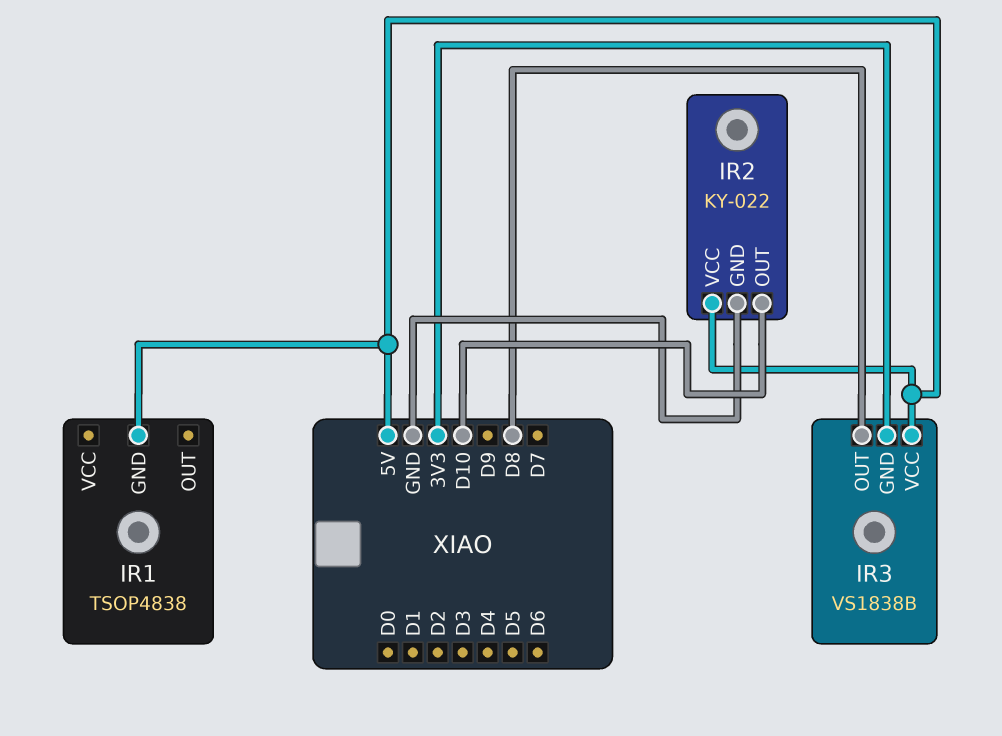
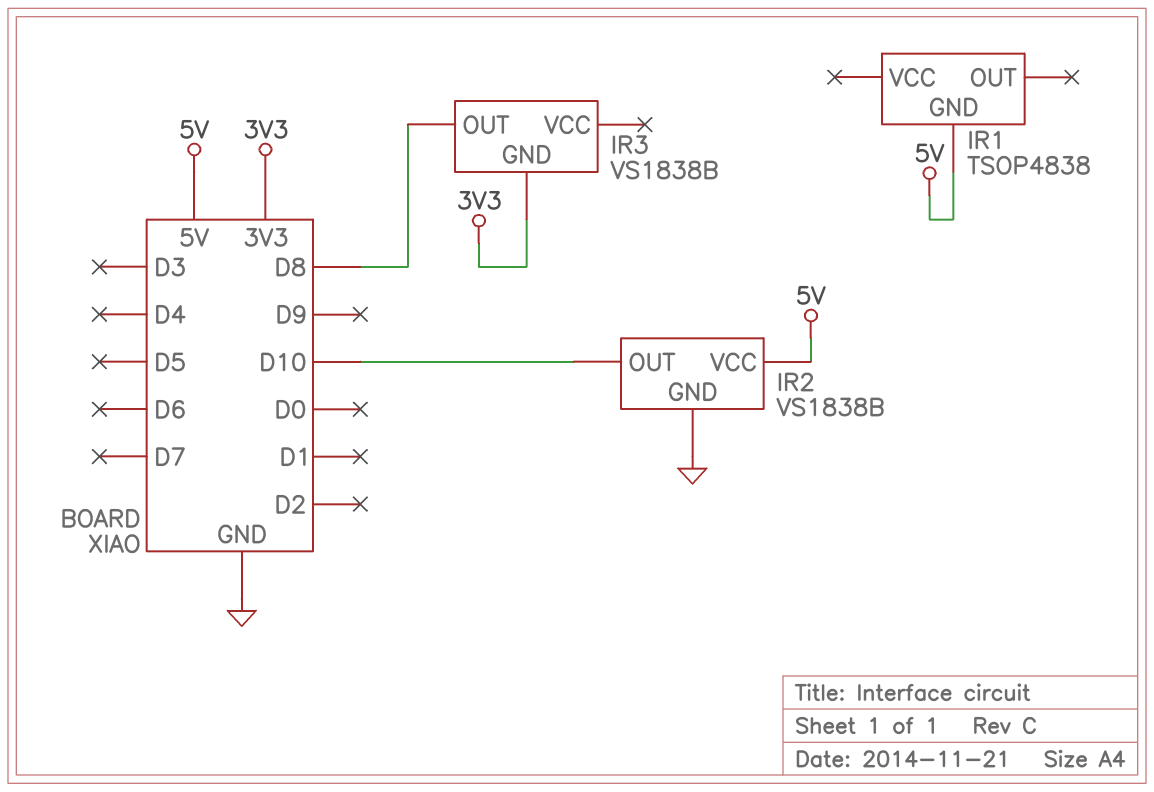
IR2: KY-022 -> VS1838B
IR3 pin VCC: 5V -> none

